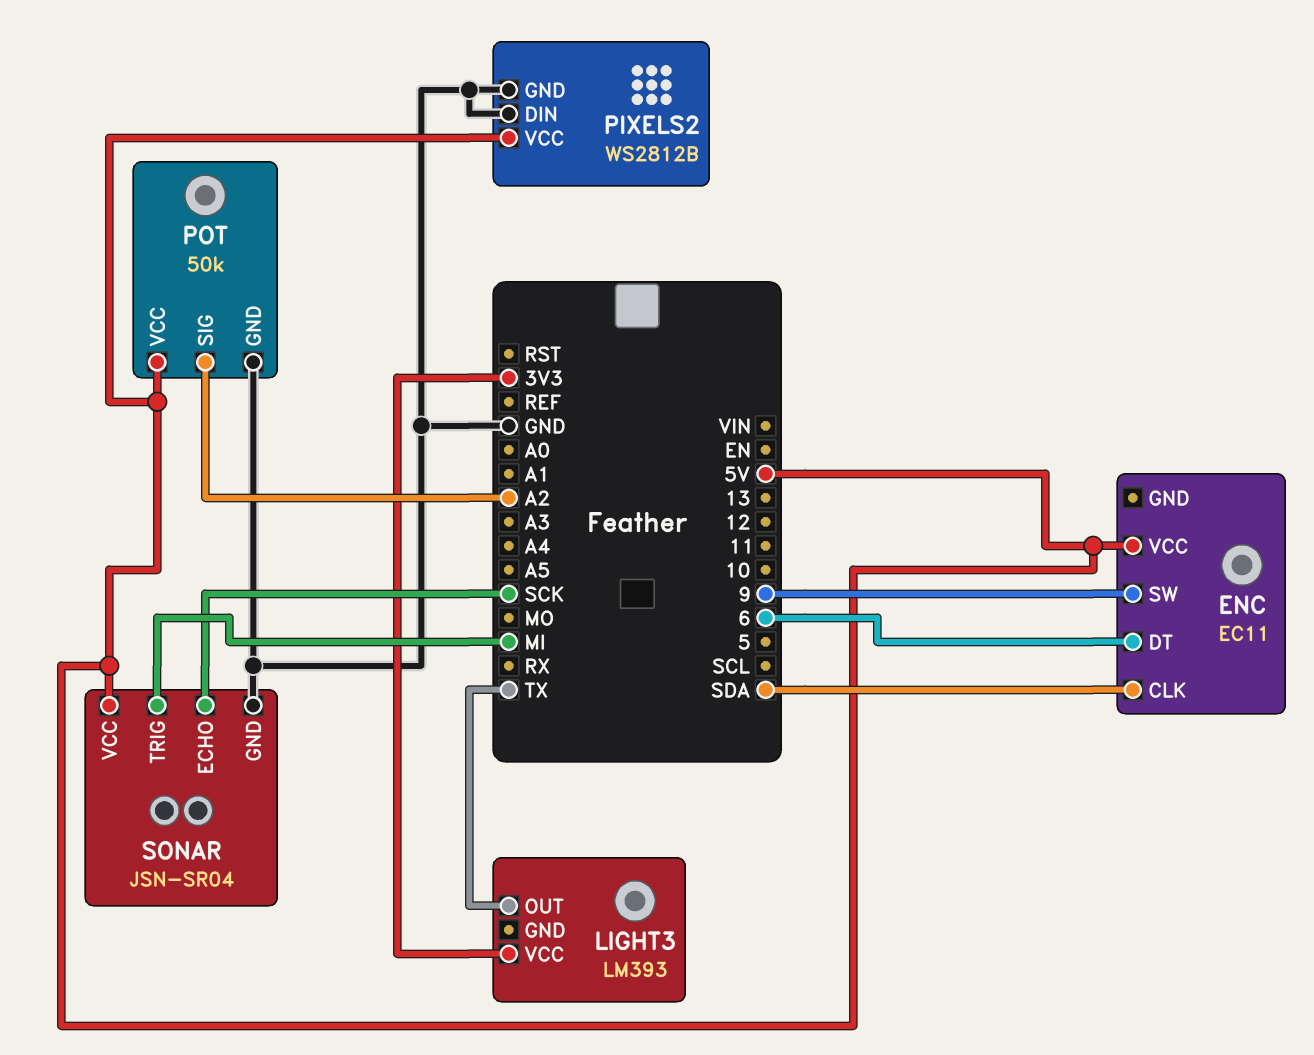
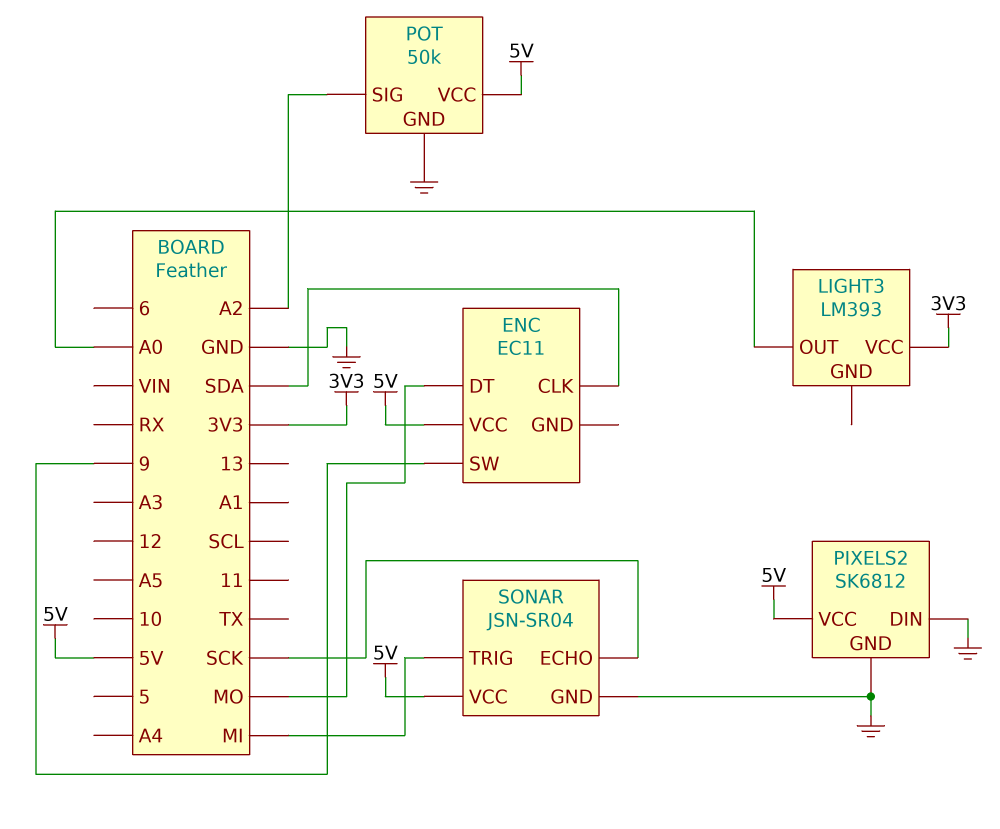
ENC pin DT: 6 -> MO
LIGHT3 pin OUT: TX -> A0
PIXELS2: WS2812B -> SK6812

